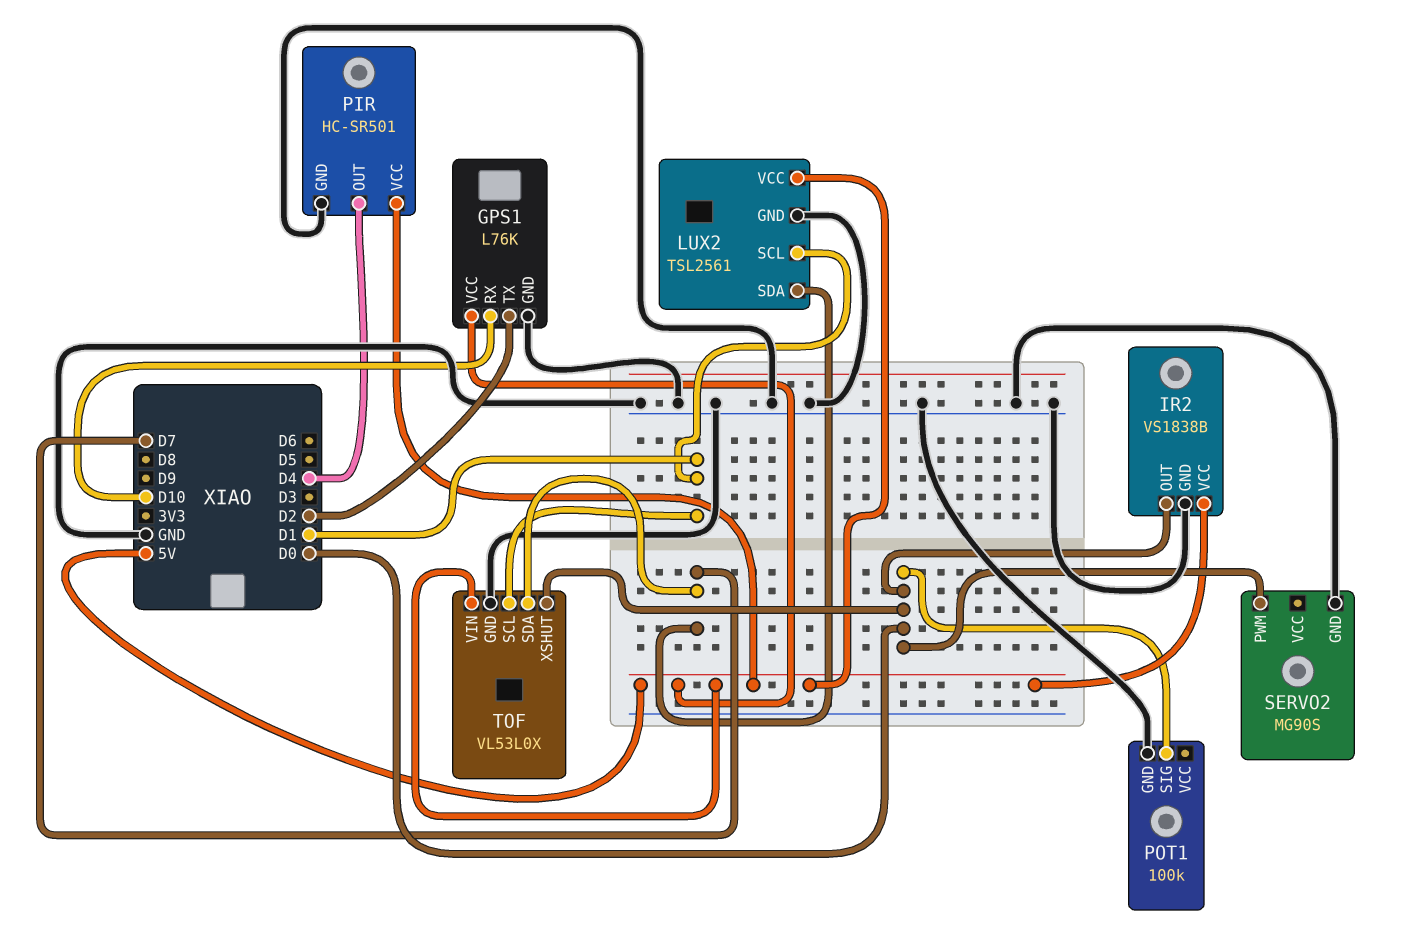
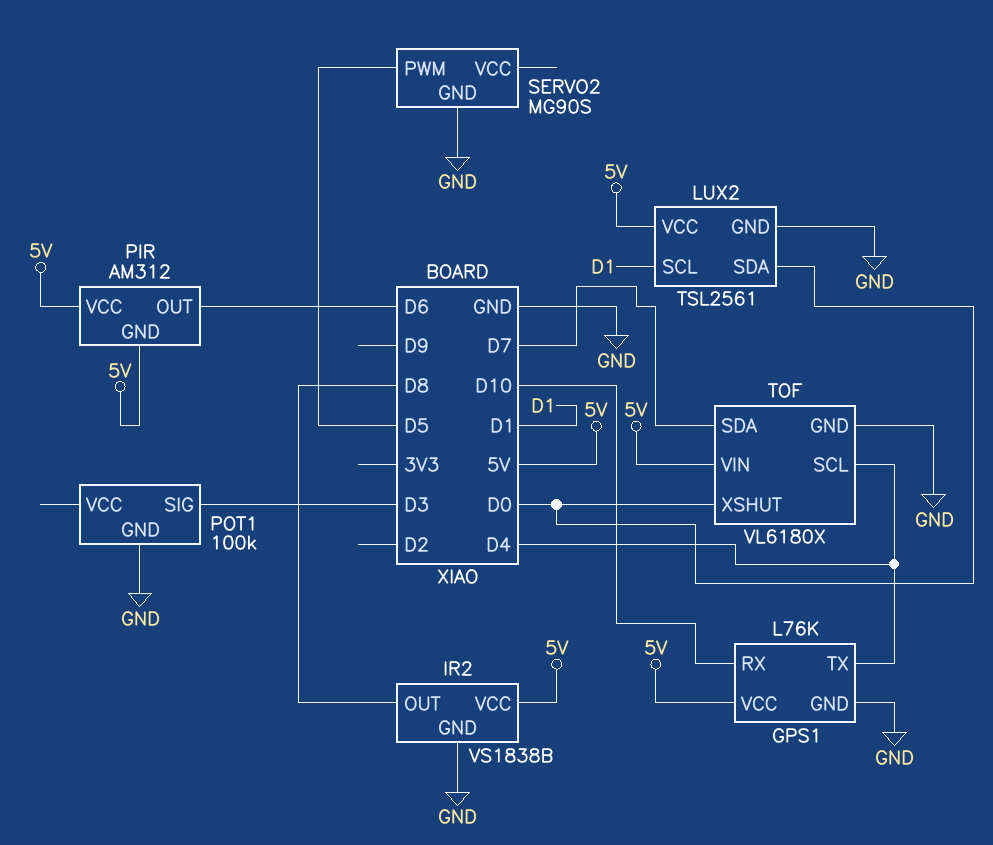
GPS1 pin TX: D2 -> D4
IR2 pin OUT: D0 -> D8
LUX2 pin SDA: D7 -> D0
PIR: HC-SR501 -> AM312
PIR pin GND: GND -> 5V
PIR pin OUT: D4 -> D6
POT1 pin SIG: D0 -> D3
SERVO2 pin PWM: D0 -> D5
TOF: VL53L0X -> VL6180X
TOF pin SCL: D1 -> D4

